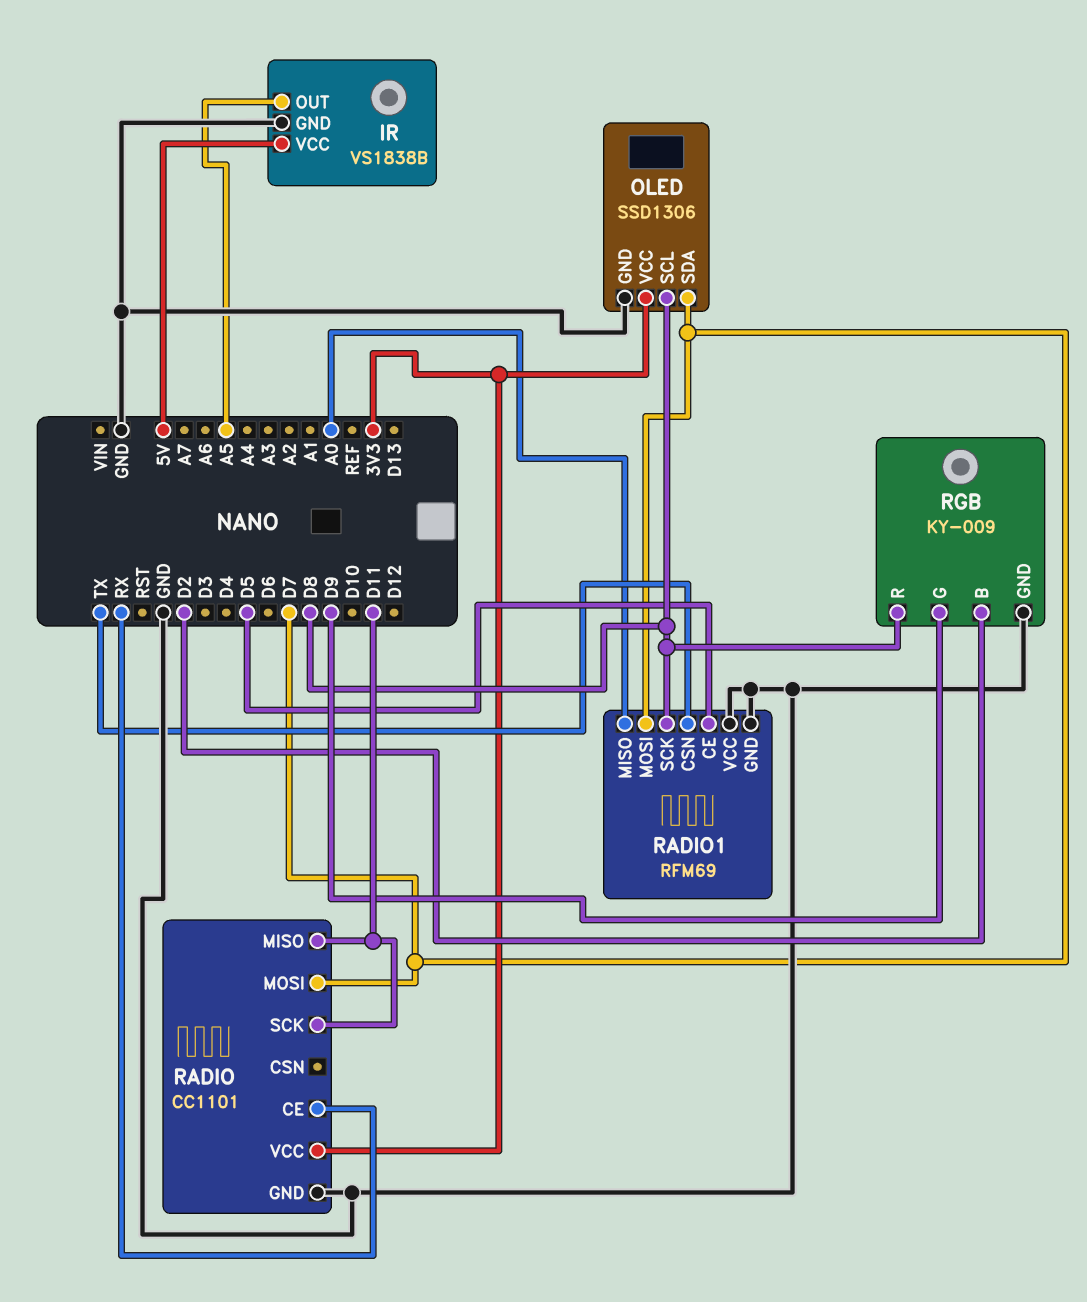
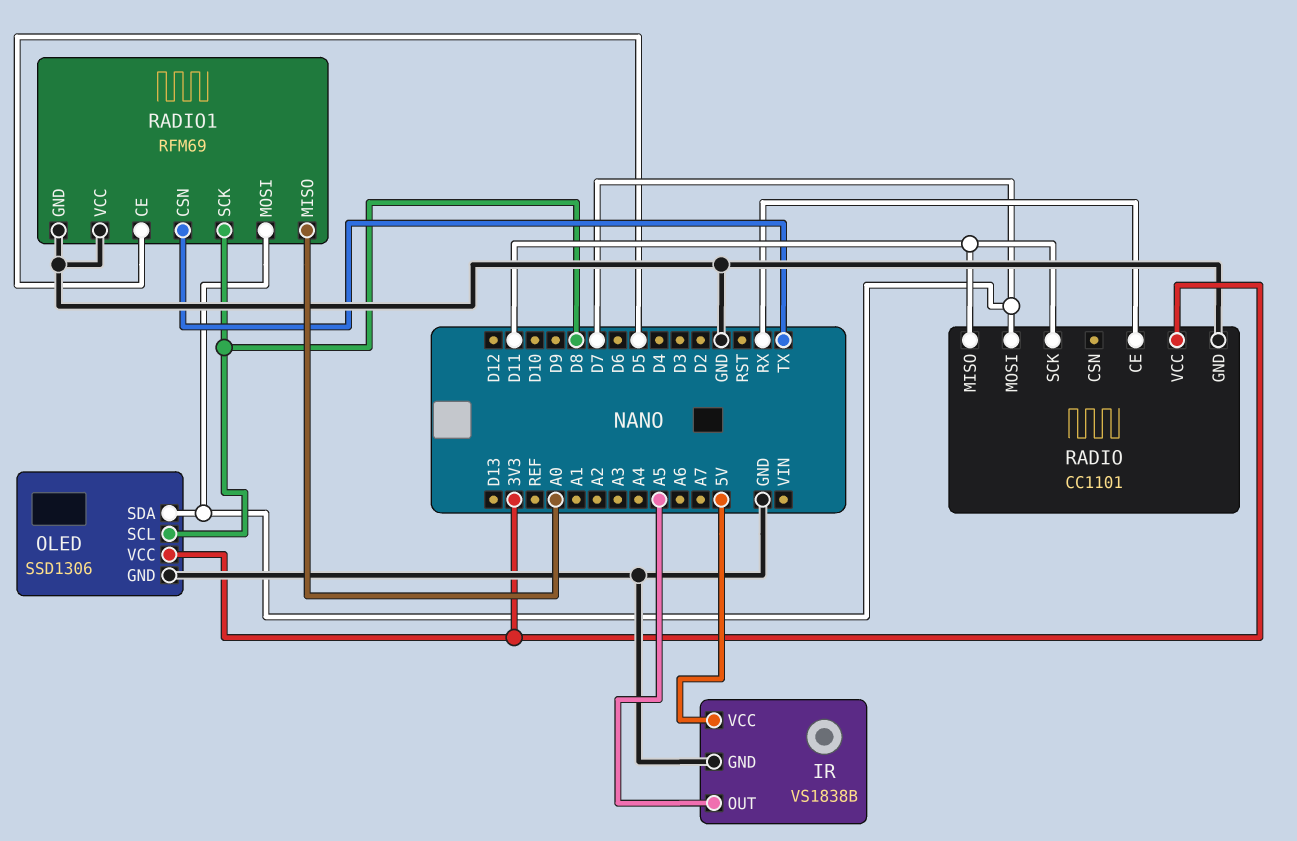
RGB: KY-009 -> none
RGB pin B: D2 -> none
RGB pin G: D9 -> none
RGB pin GND: GND -> none
RGB pin R: D8 -> none

